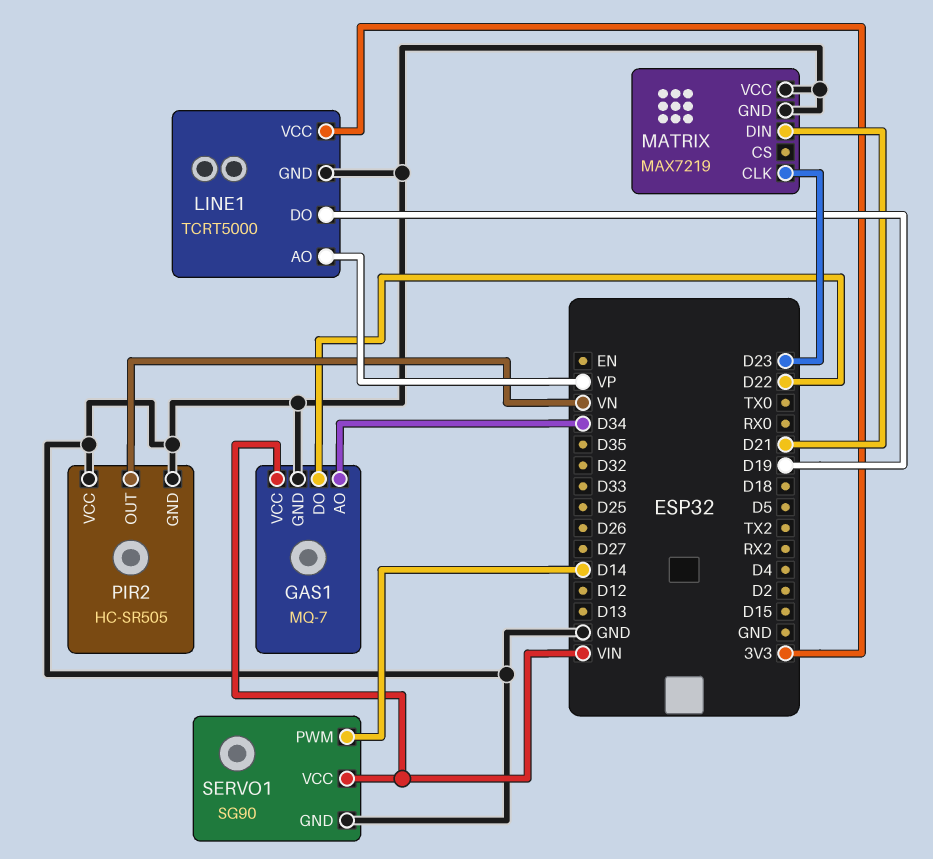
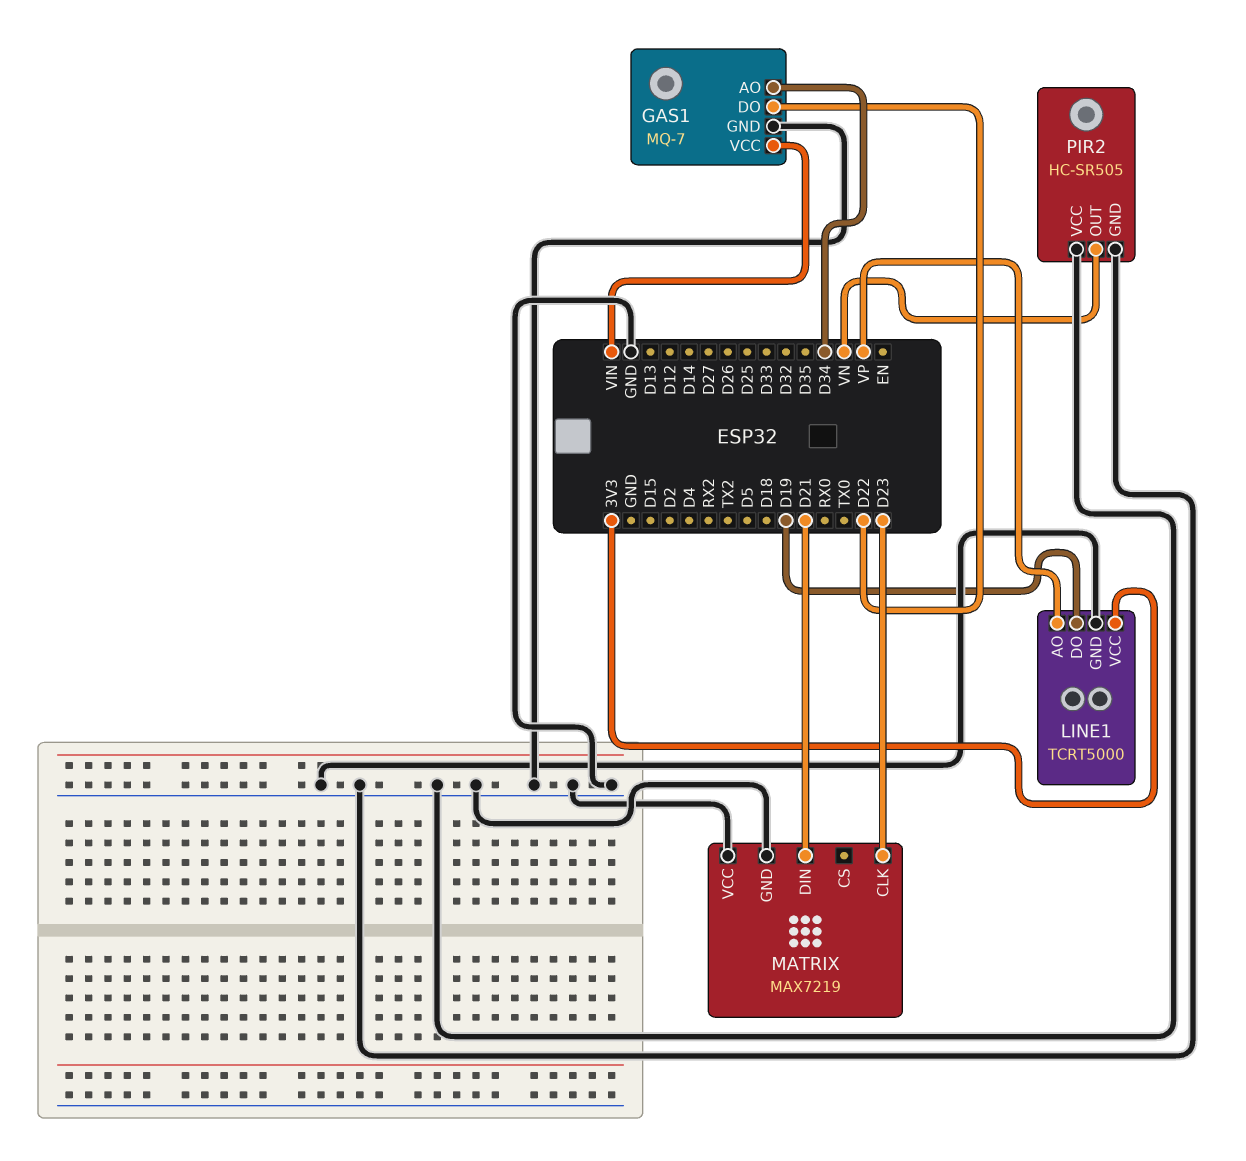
SERVO1: SG90 -> none
SERVO1 pin GND: GND -> none
SERVO1 pin PWM: D14 -> none
SERVO1 pin VCC: VIN -> none

